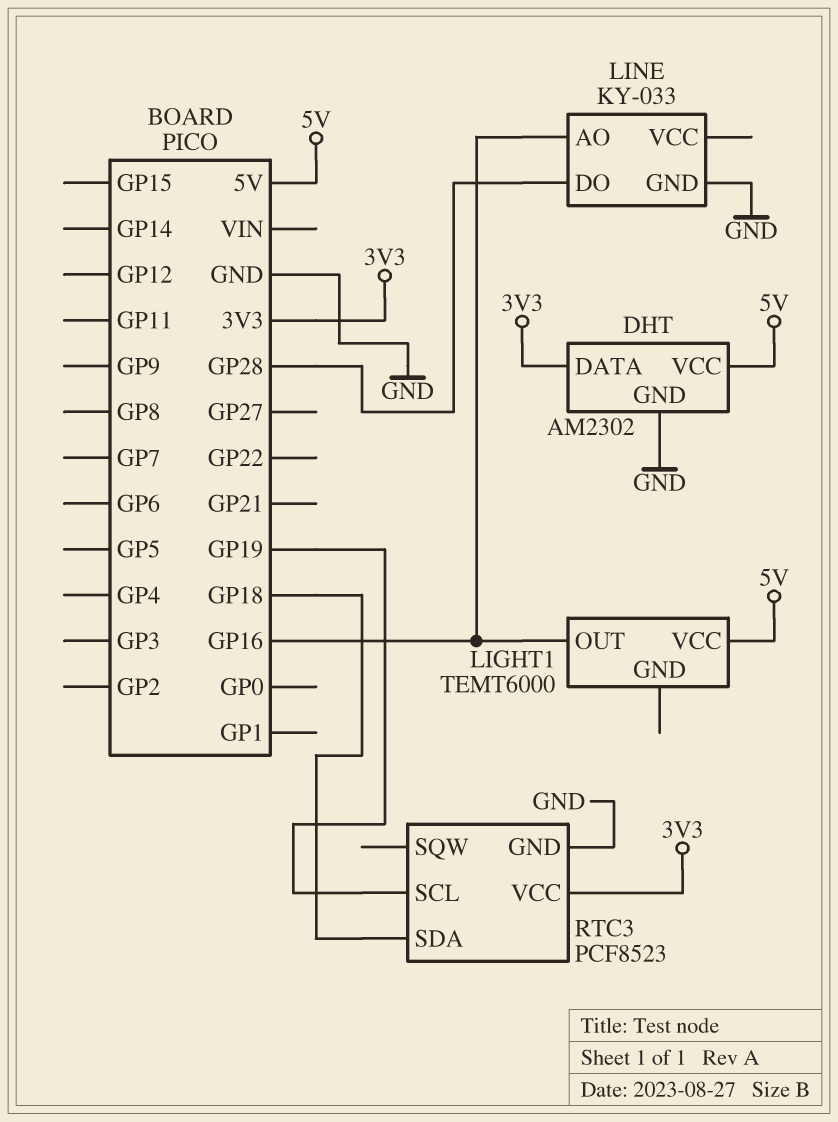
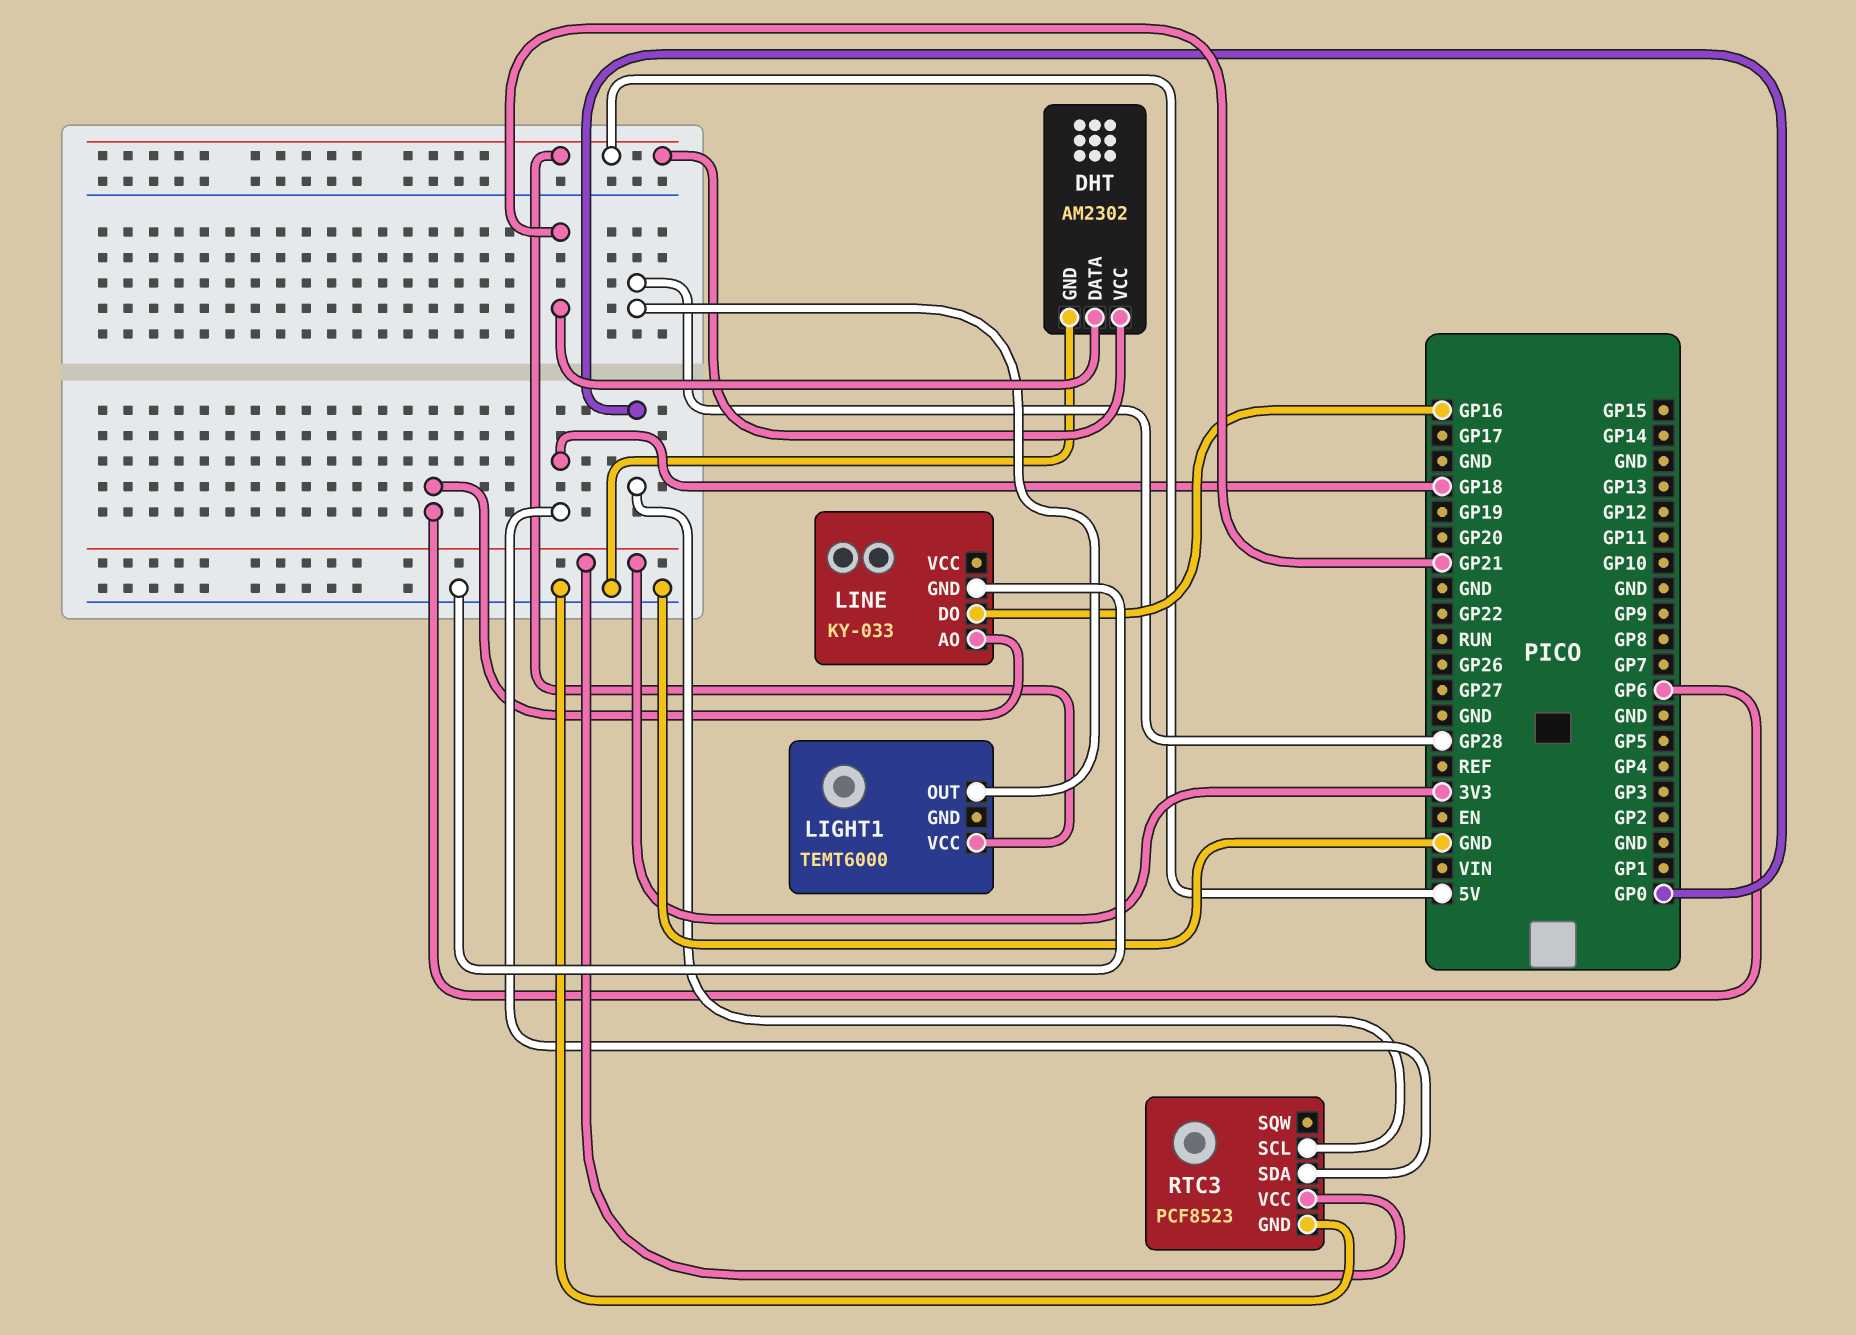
DHT pin DATA: 3V3 -> GP21
LIGHT1 pin OUT: GP16 -> GP28
LINE pin AO: GP16 -> GP6
LINE pin DO: GP28 -> GP16
RTC3 pin SCL: GP19 -> GP0

